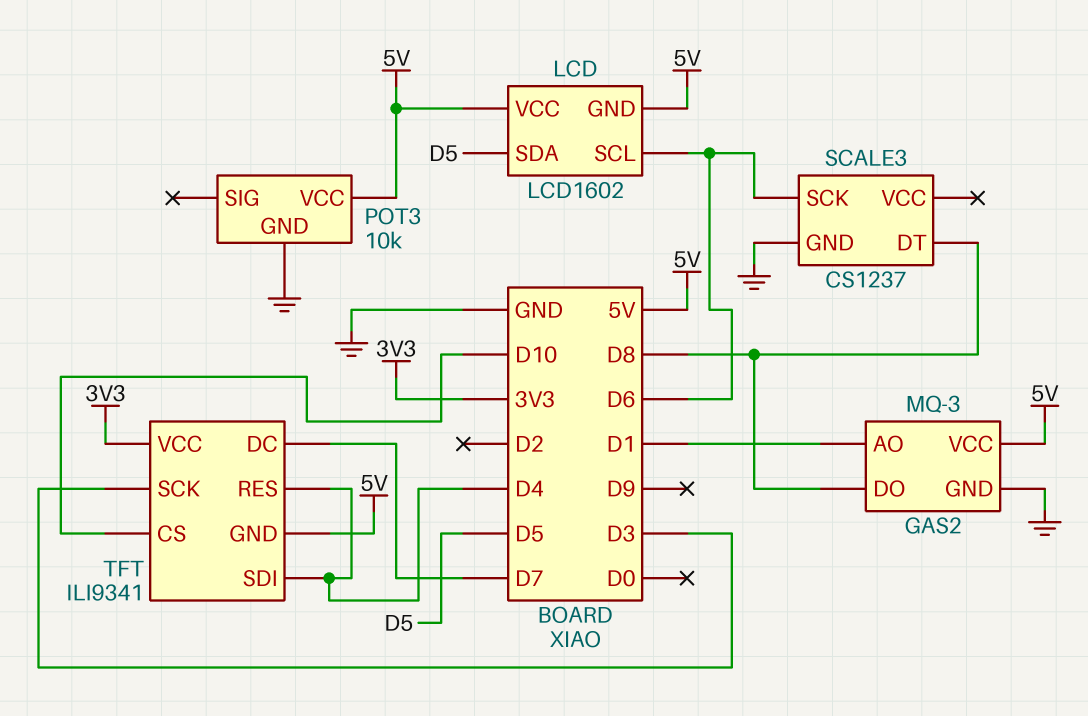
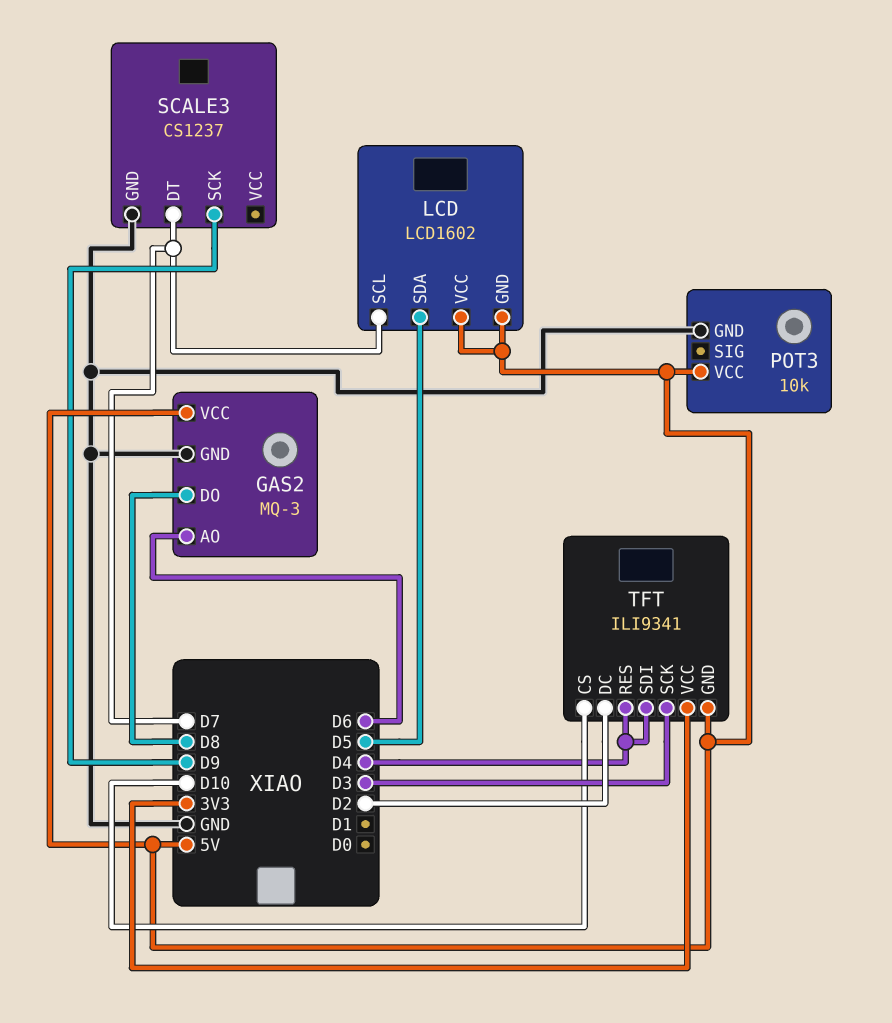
GAS2 pin AO: D1 -> D6
LCD pin SCL: D6 -> D7
SCALE3 pin DT: D8 -> D7
SCALE3 pin SCK: D6 -> D9
TFT pin DC: D7 -> D2

